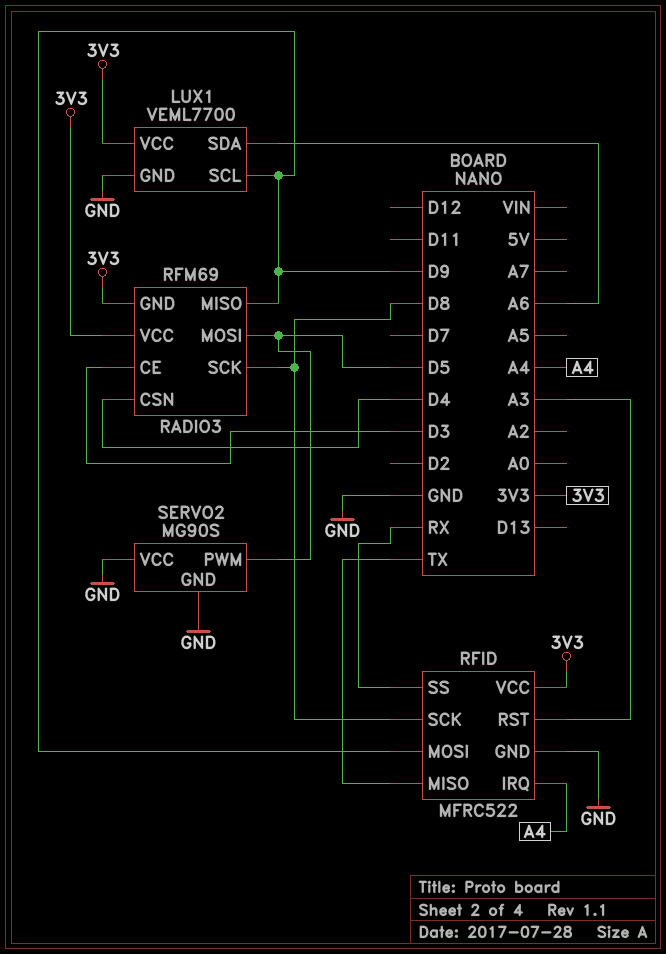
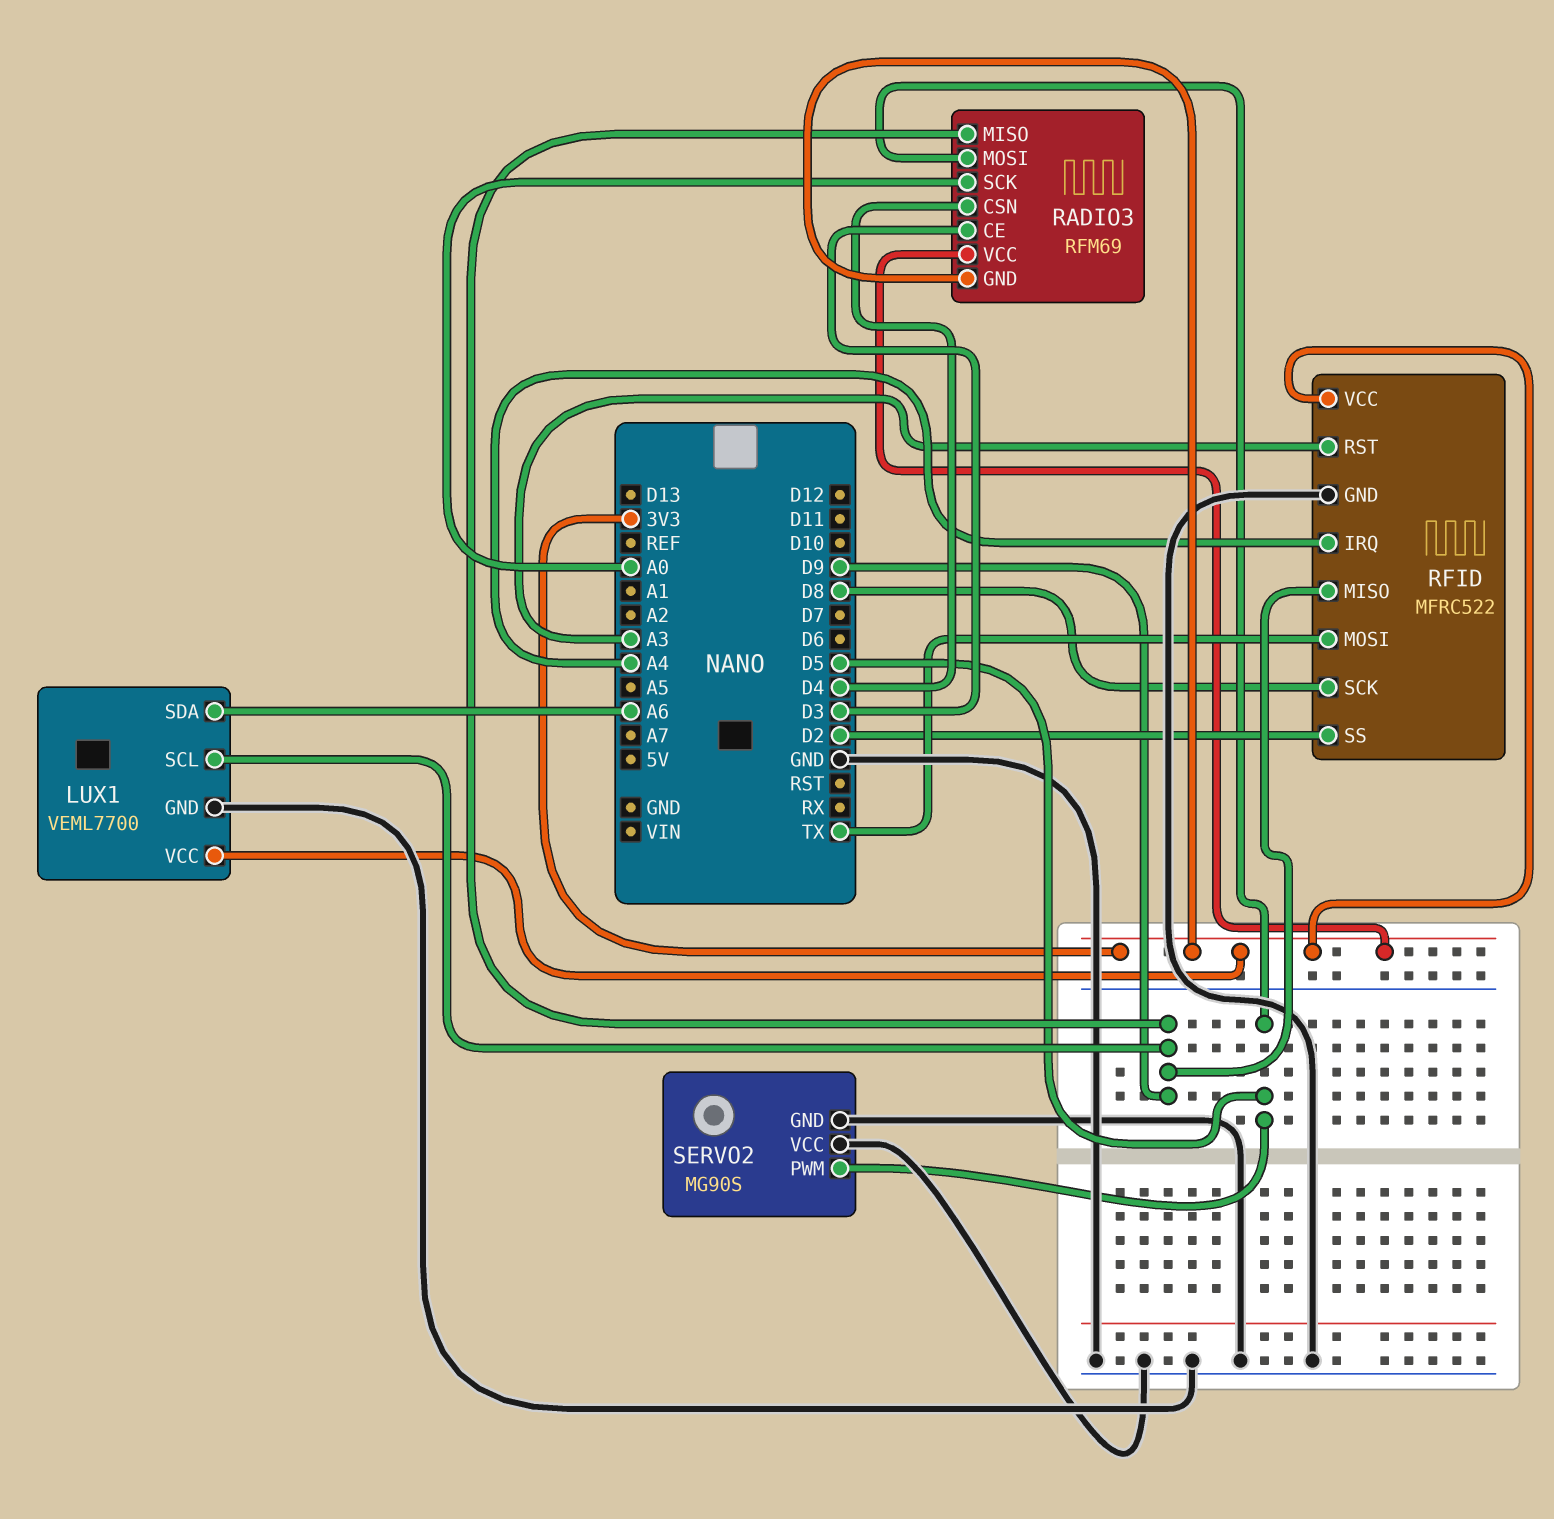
RADIO3 pin SCK: D8 -> A0
RFID pin MISO: TX -> D9
RFID pin MOSI: D9 -> TX
RFID pin SS: RX -> D2

